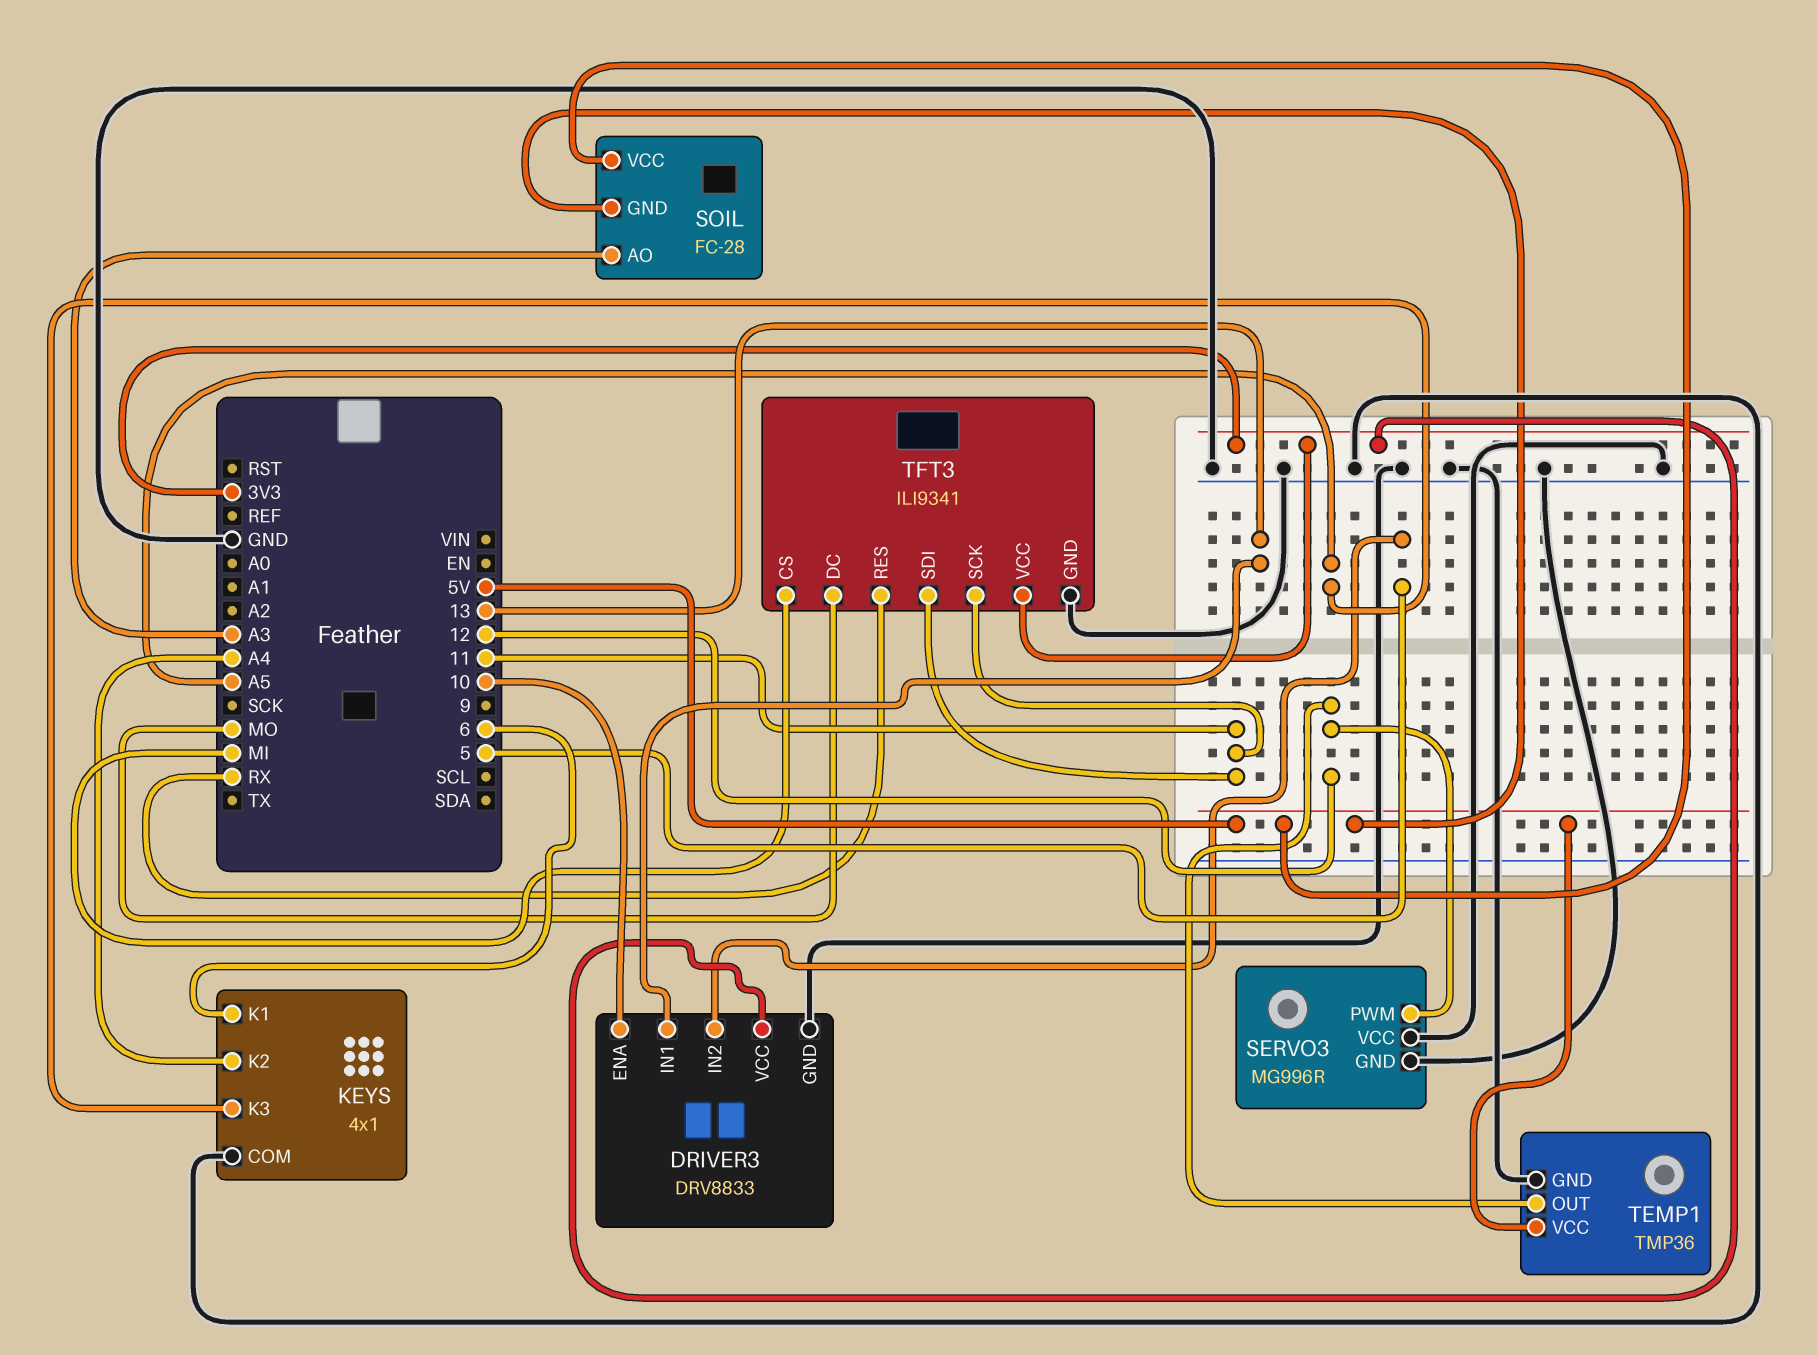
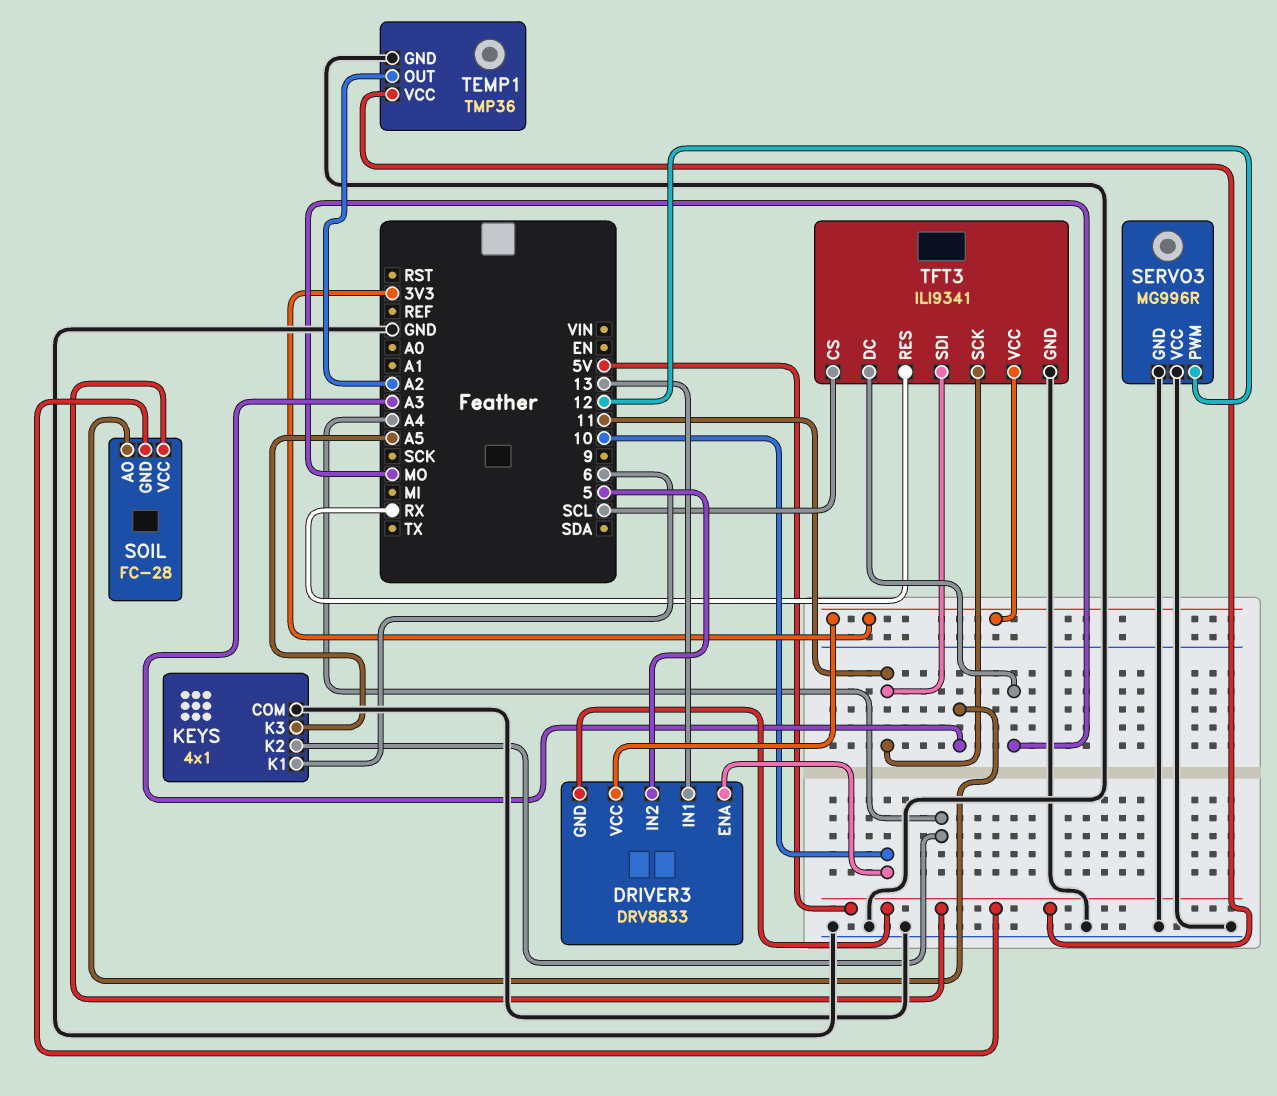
DRIVER3 pin GND: GND -> 5V
TEMP1 pin OUT: 12 -> A2
TFT3 pin CS: MI -> SCL

